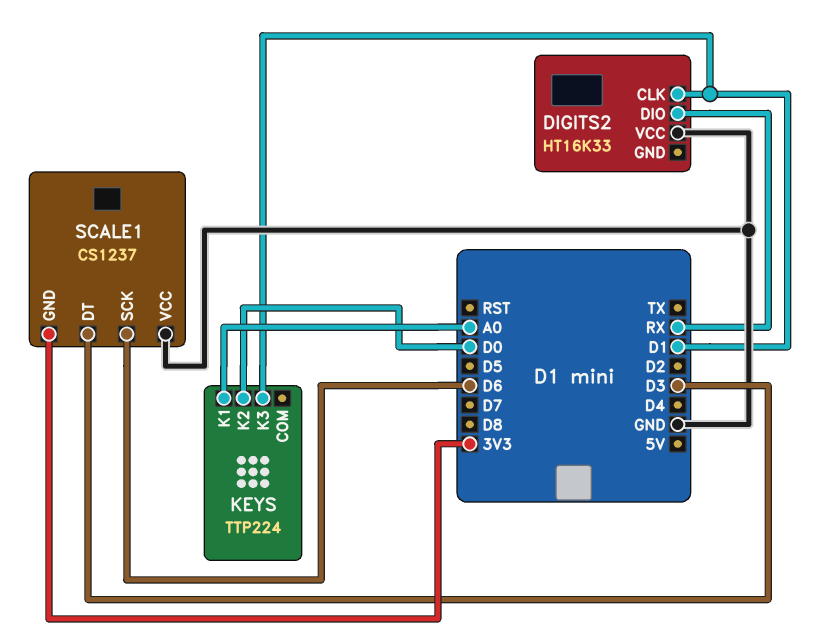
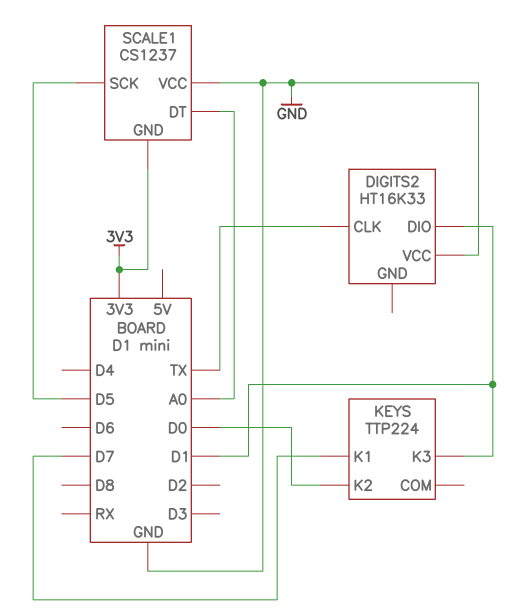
DIGITS2 pin CLK: D1 -> TX
DIGITS2 pin DIO: RX -> D1
KEYS pin K1: A0 -> D7
SCALE1 pin DT: D3 -> A0
SCALE1 pin SCK: D6 -> D5

